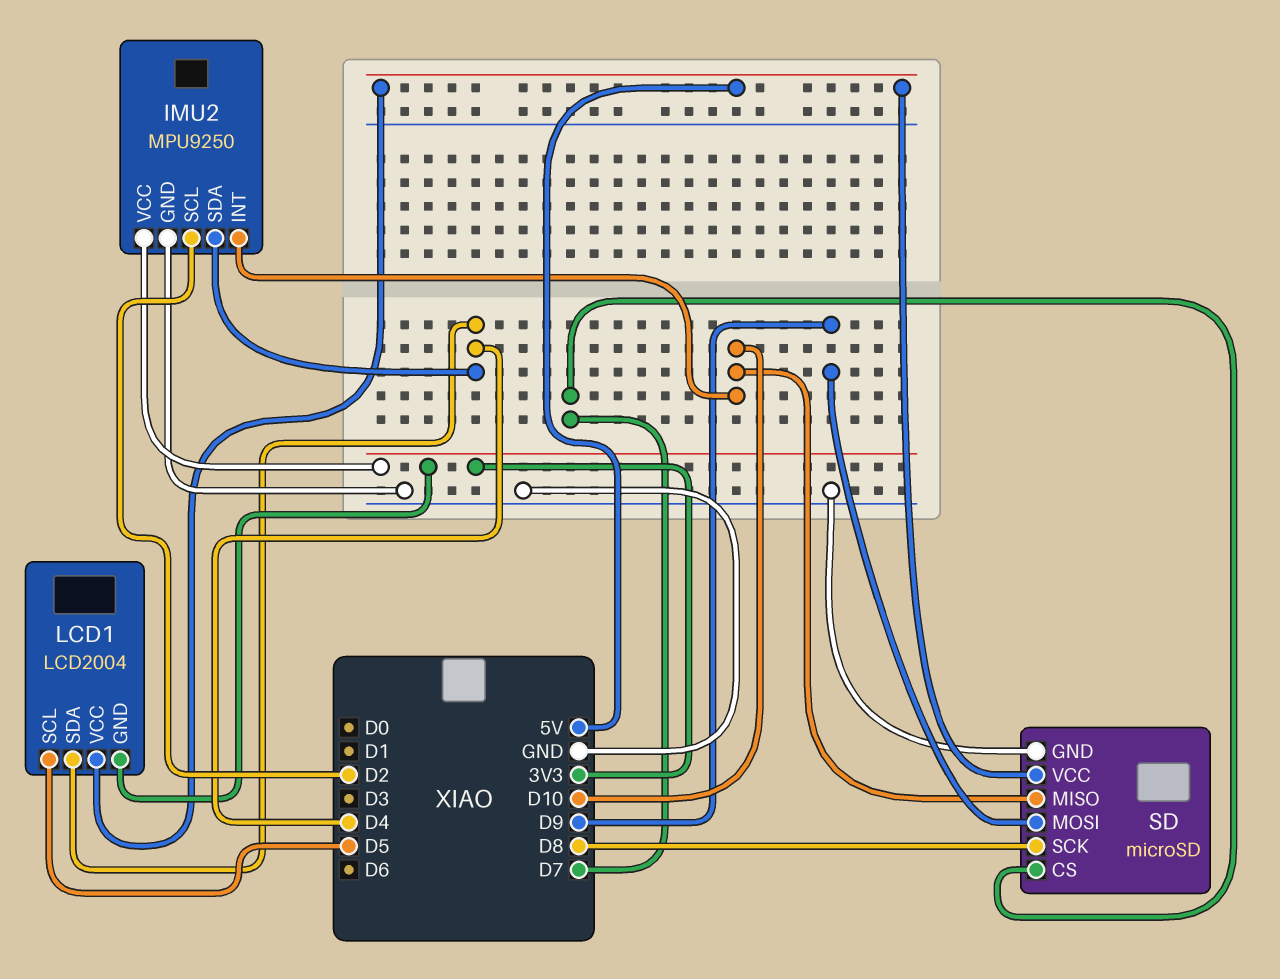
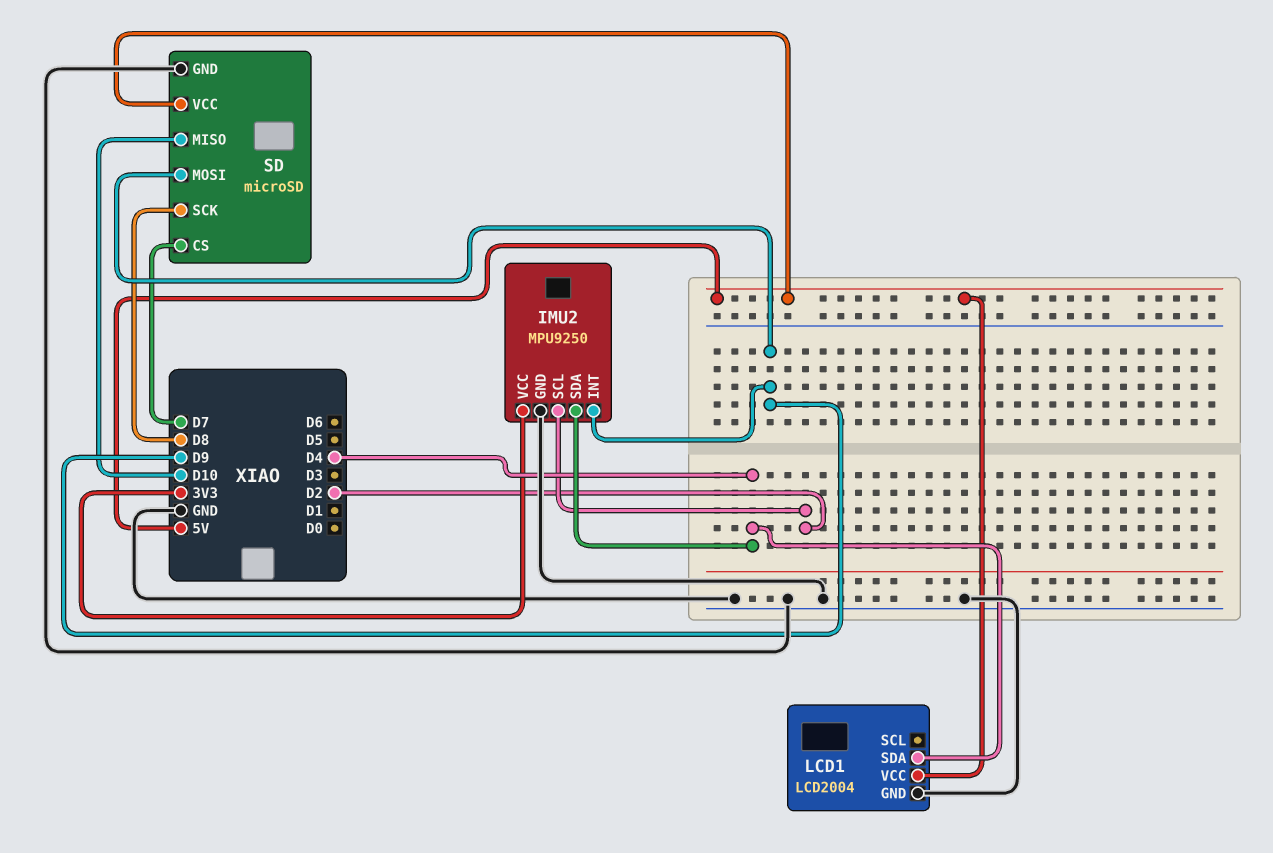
IMU2 pin INT: D10 -> D9
LCD1 pin GND: 3V3 -> GND
LCD1 pin SCL: D5 -> none

